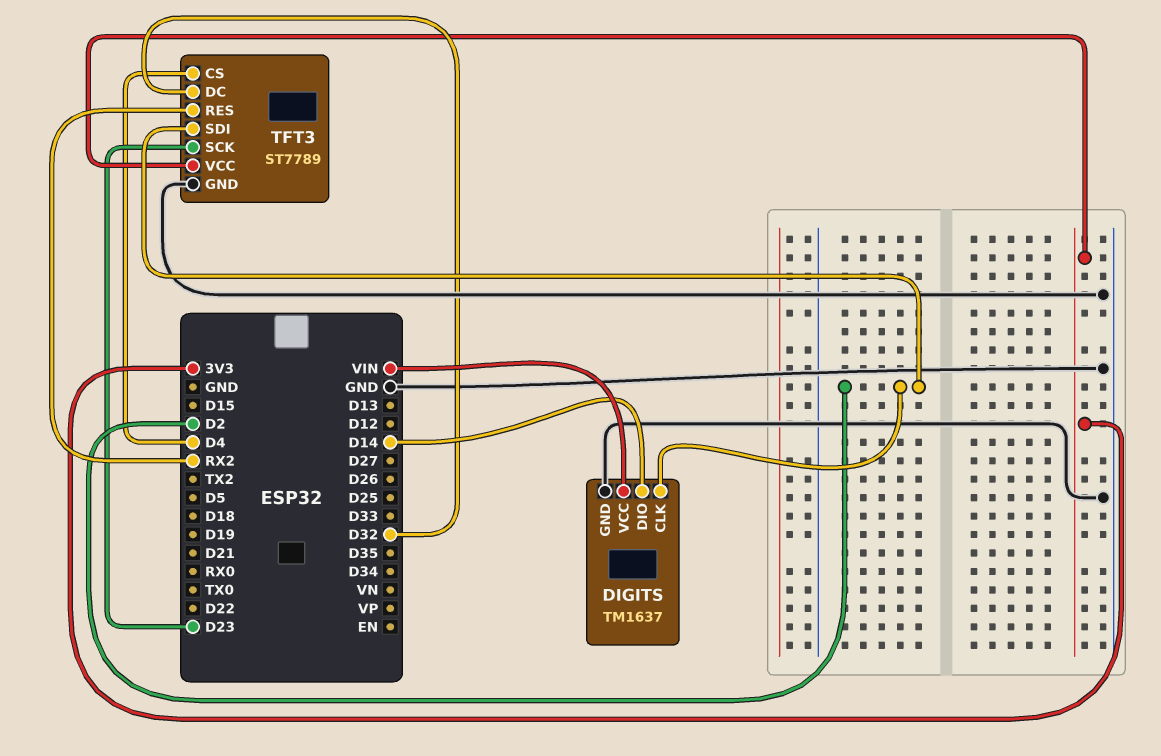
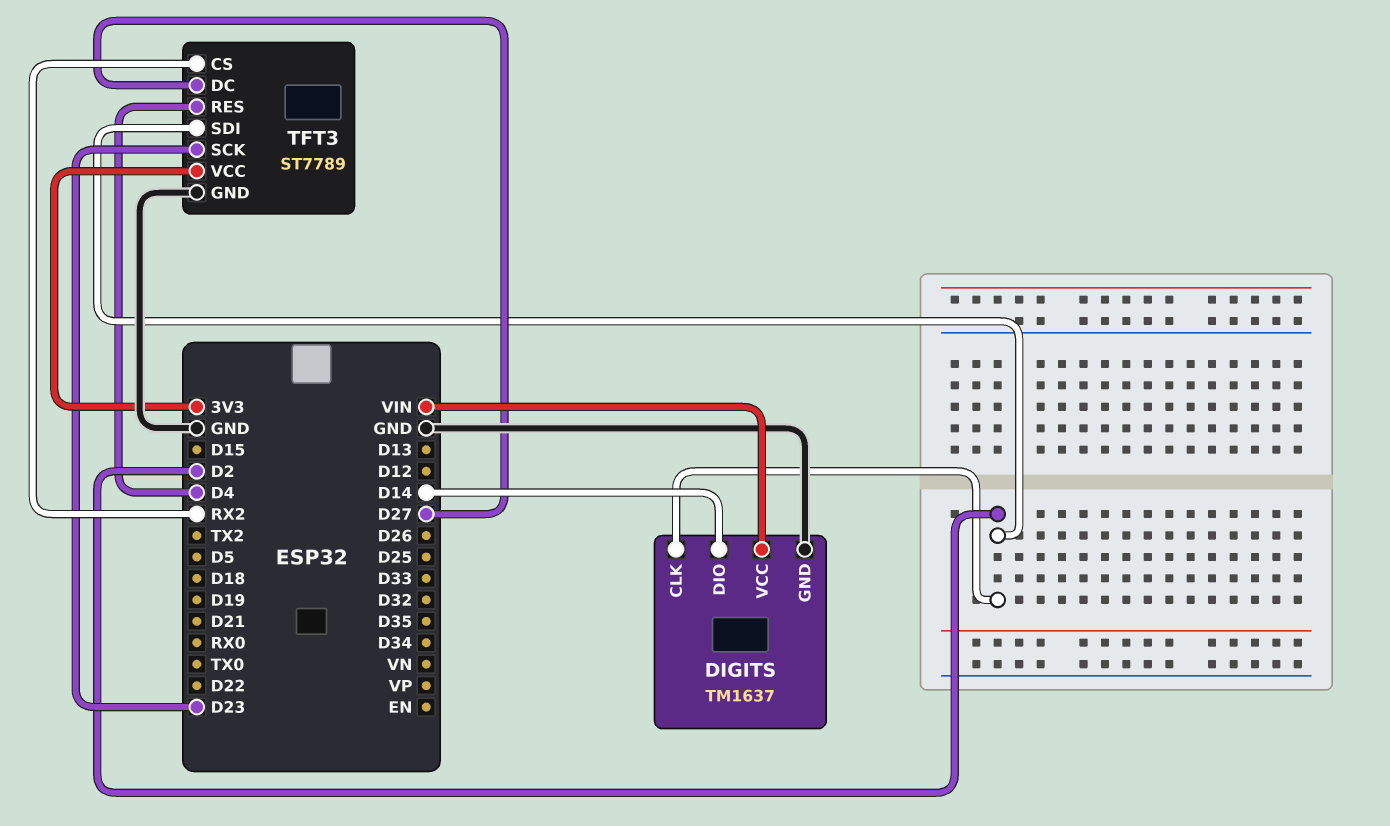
TFT3 pin CS: D4 -> RX2
TFT3 pin DC: D32 -> D27
TFT3 pin RES: RX2 -> D4

